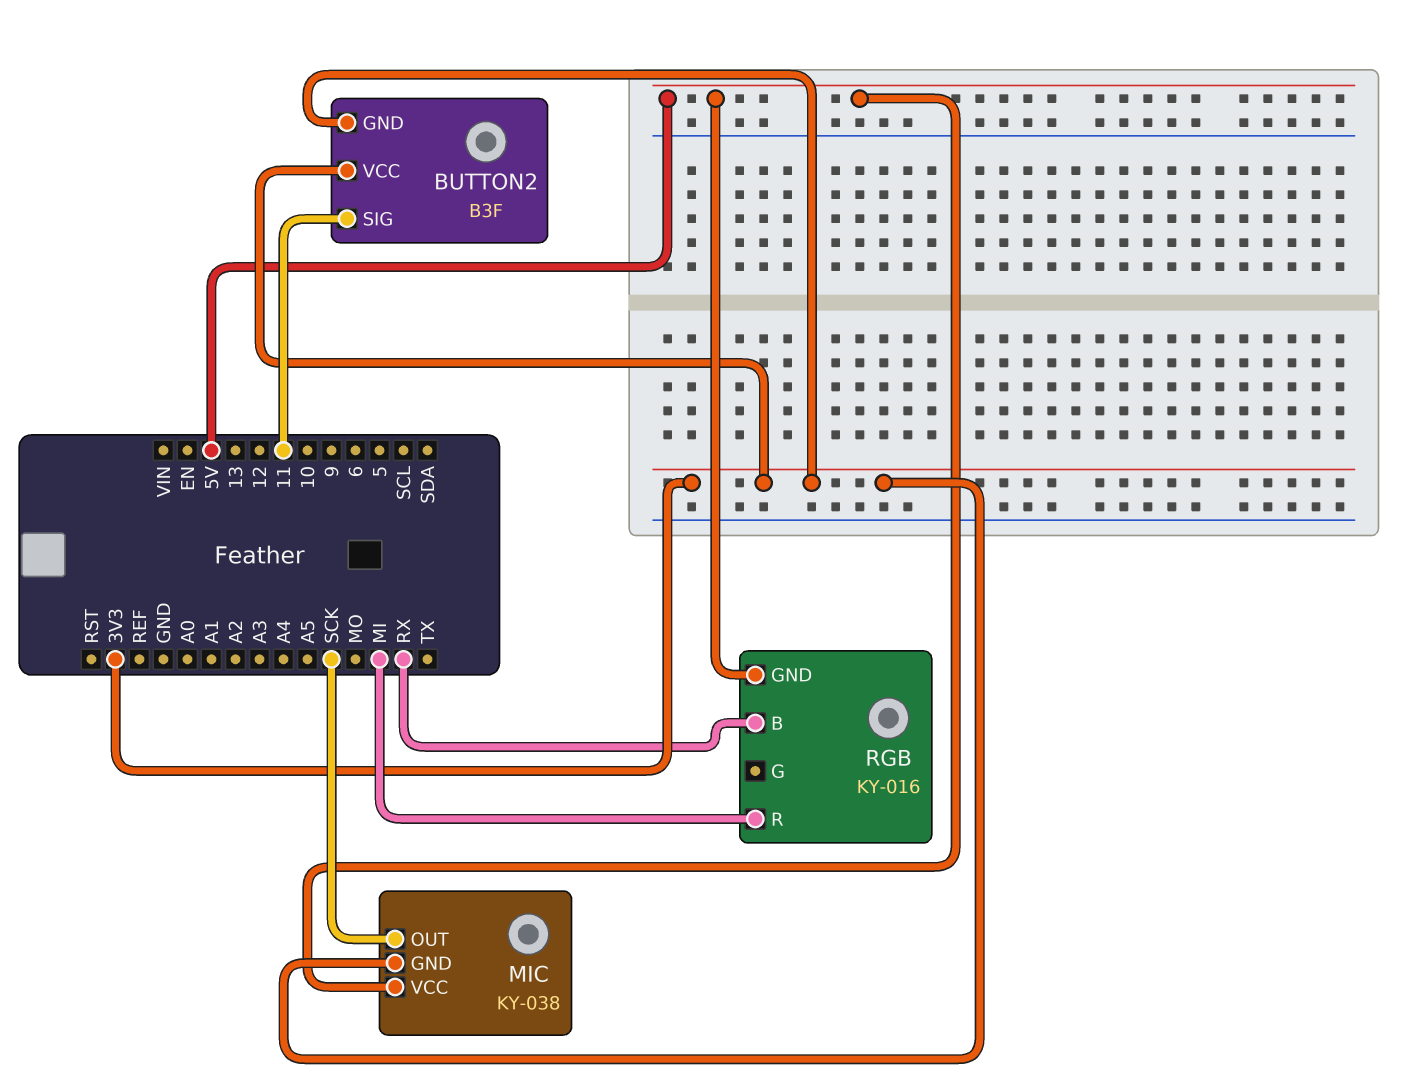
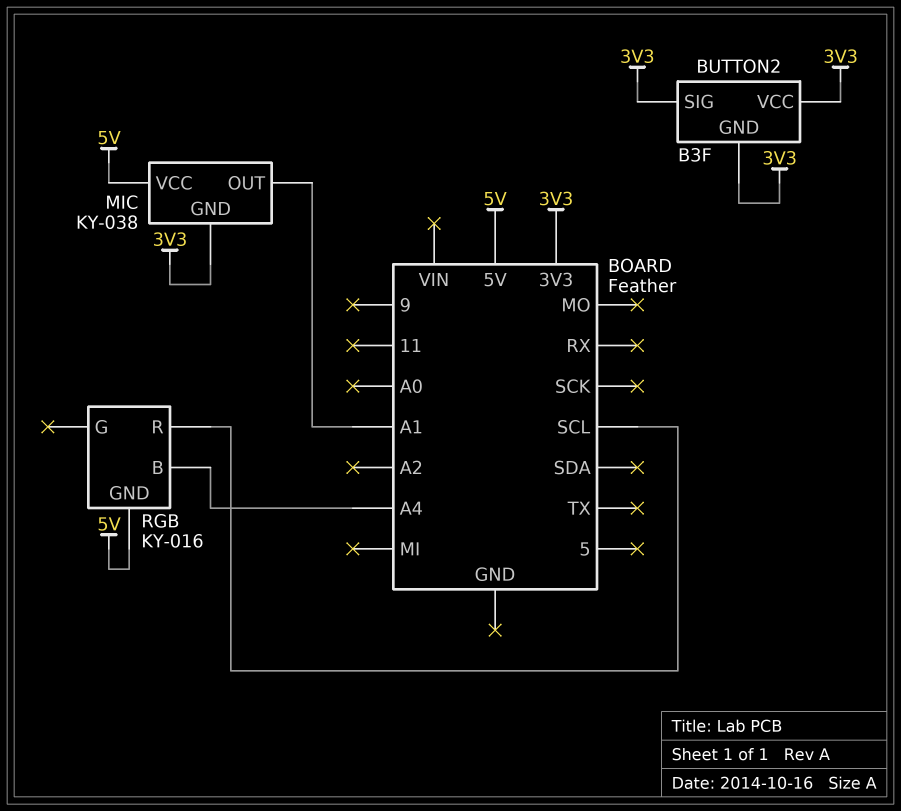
BUTTON2 pin SIG: 11 -> 3V3
MIC pin OUT: SCK -> A1
RGB pin B: RX -> A4
RGB pin R: MI -> SCL

